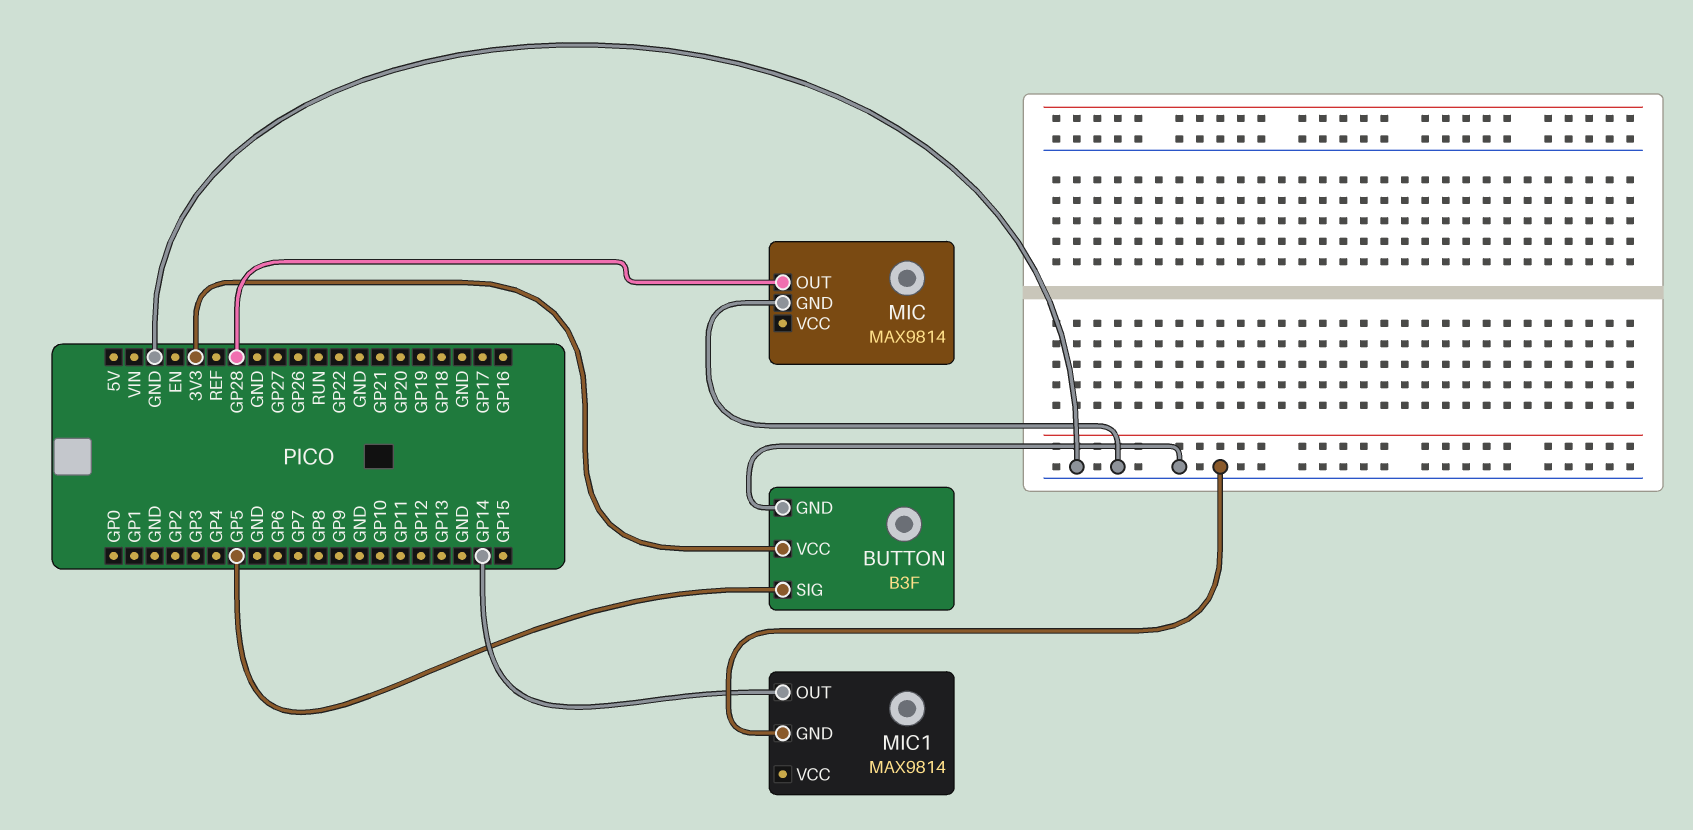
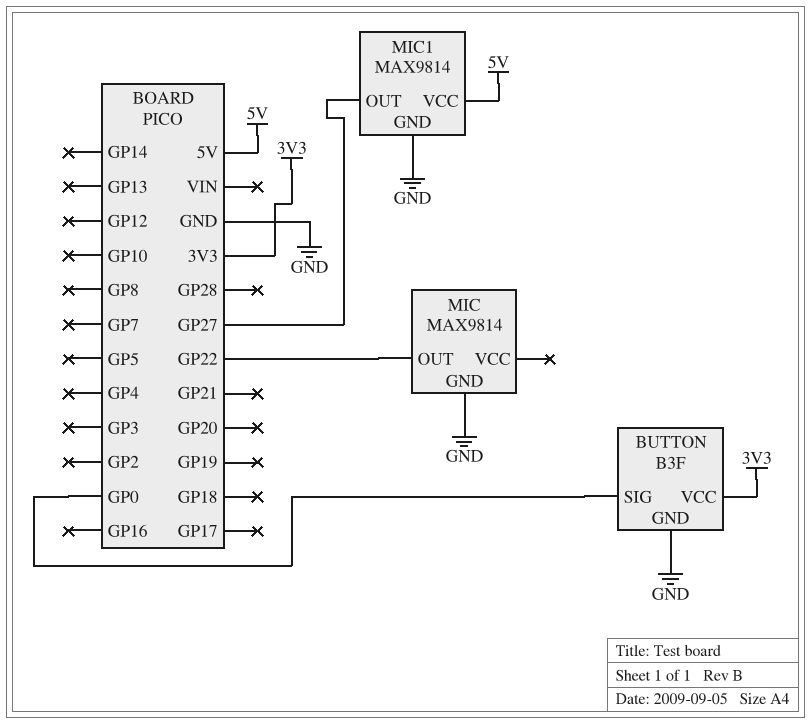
BUTTON pin SIG: GP5 -> GP0
MIC pin OUT: GP28 -> GP22
MIC1 pin OUT: GP14 -> GP27
MIC1 pin VCC: none -> 5V

